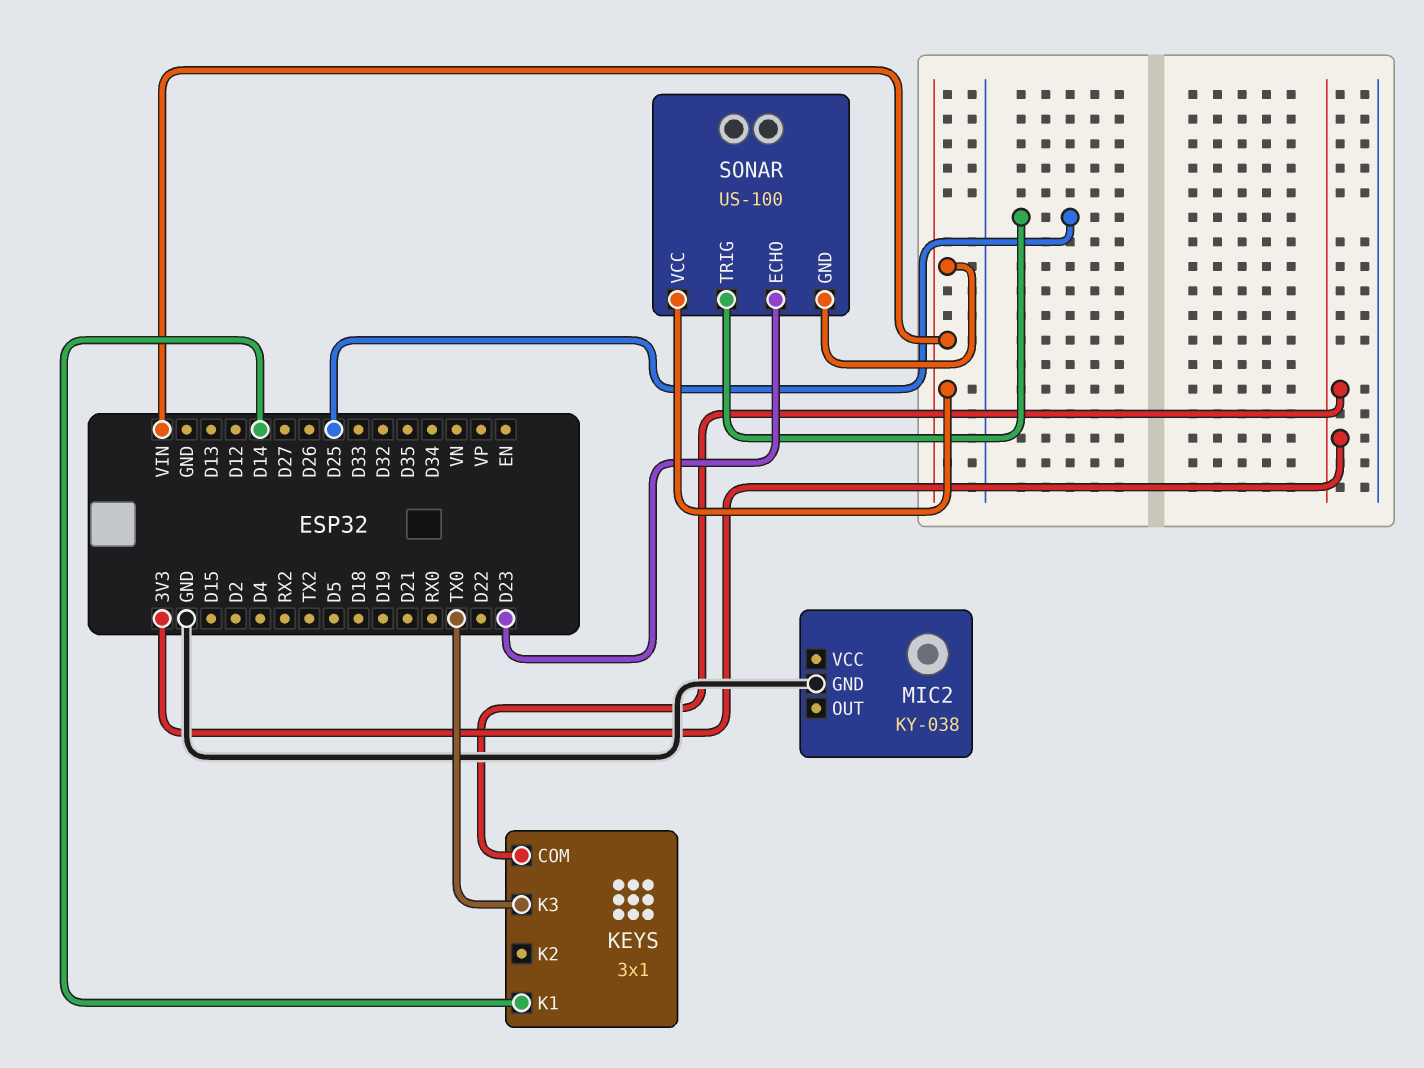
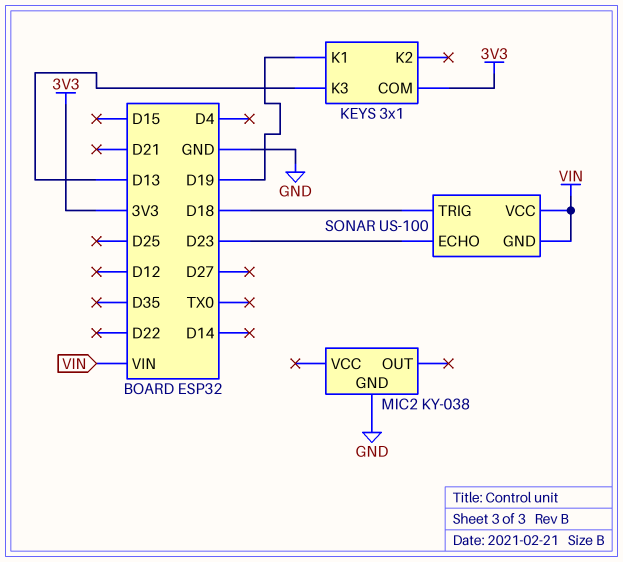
KEYS pin K1: D14 -> D19
KEYS pin K3: TX0 -> D13
SONAR pin TRIG: D25 -> D18

